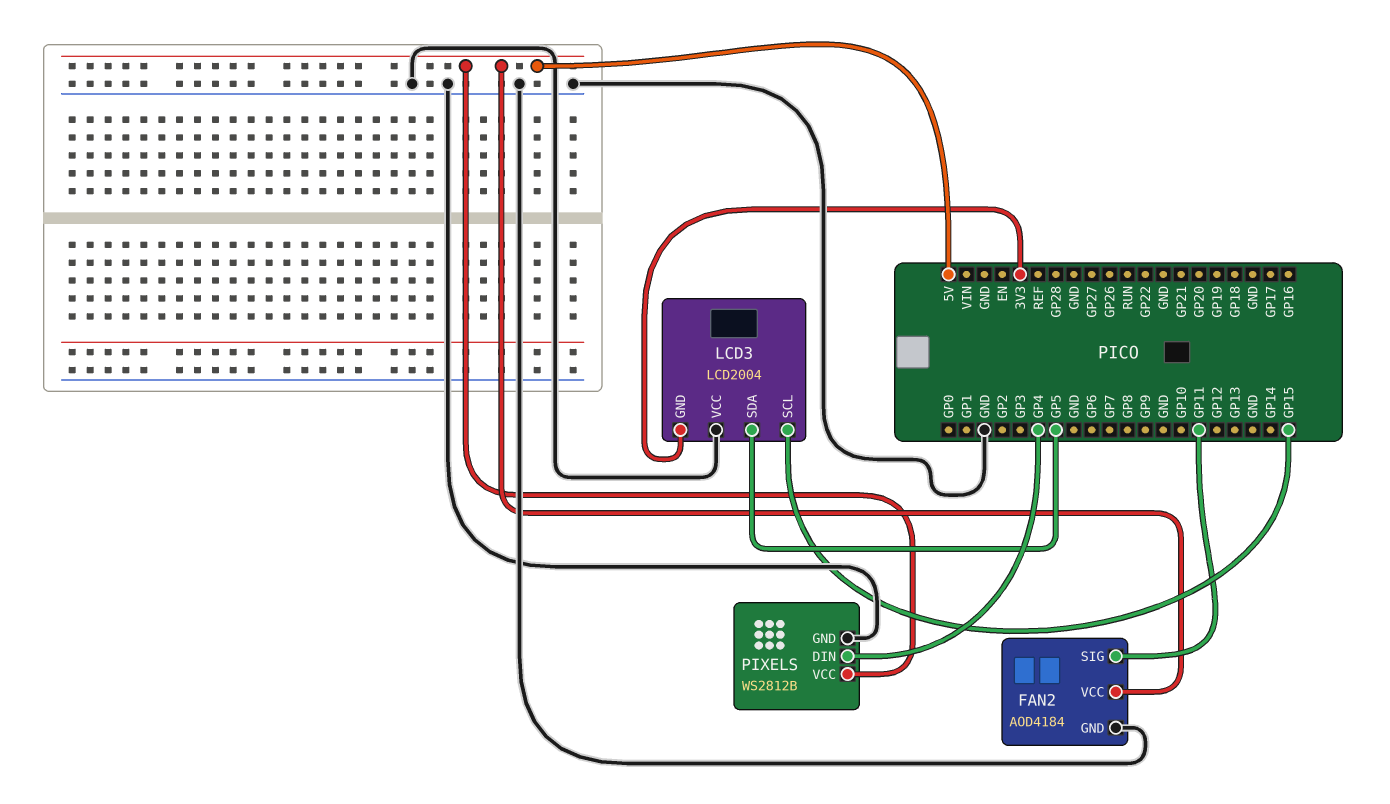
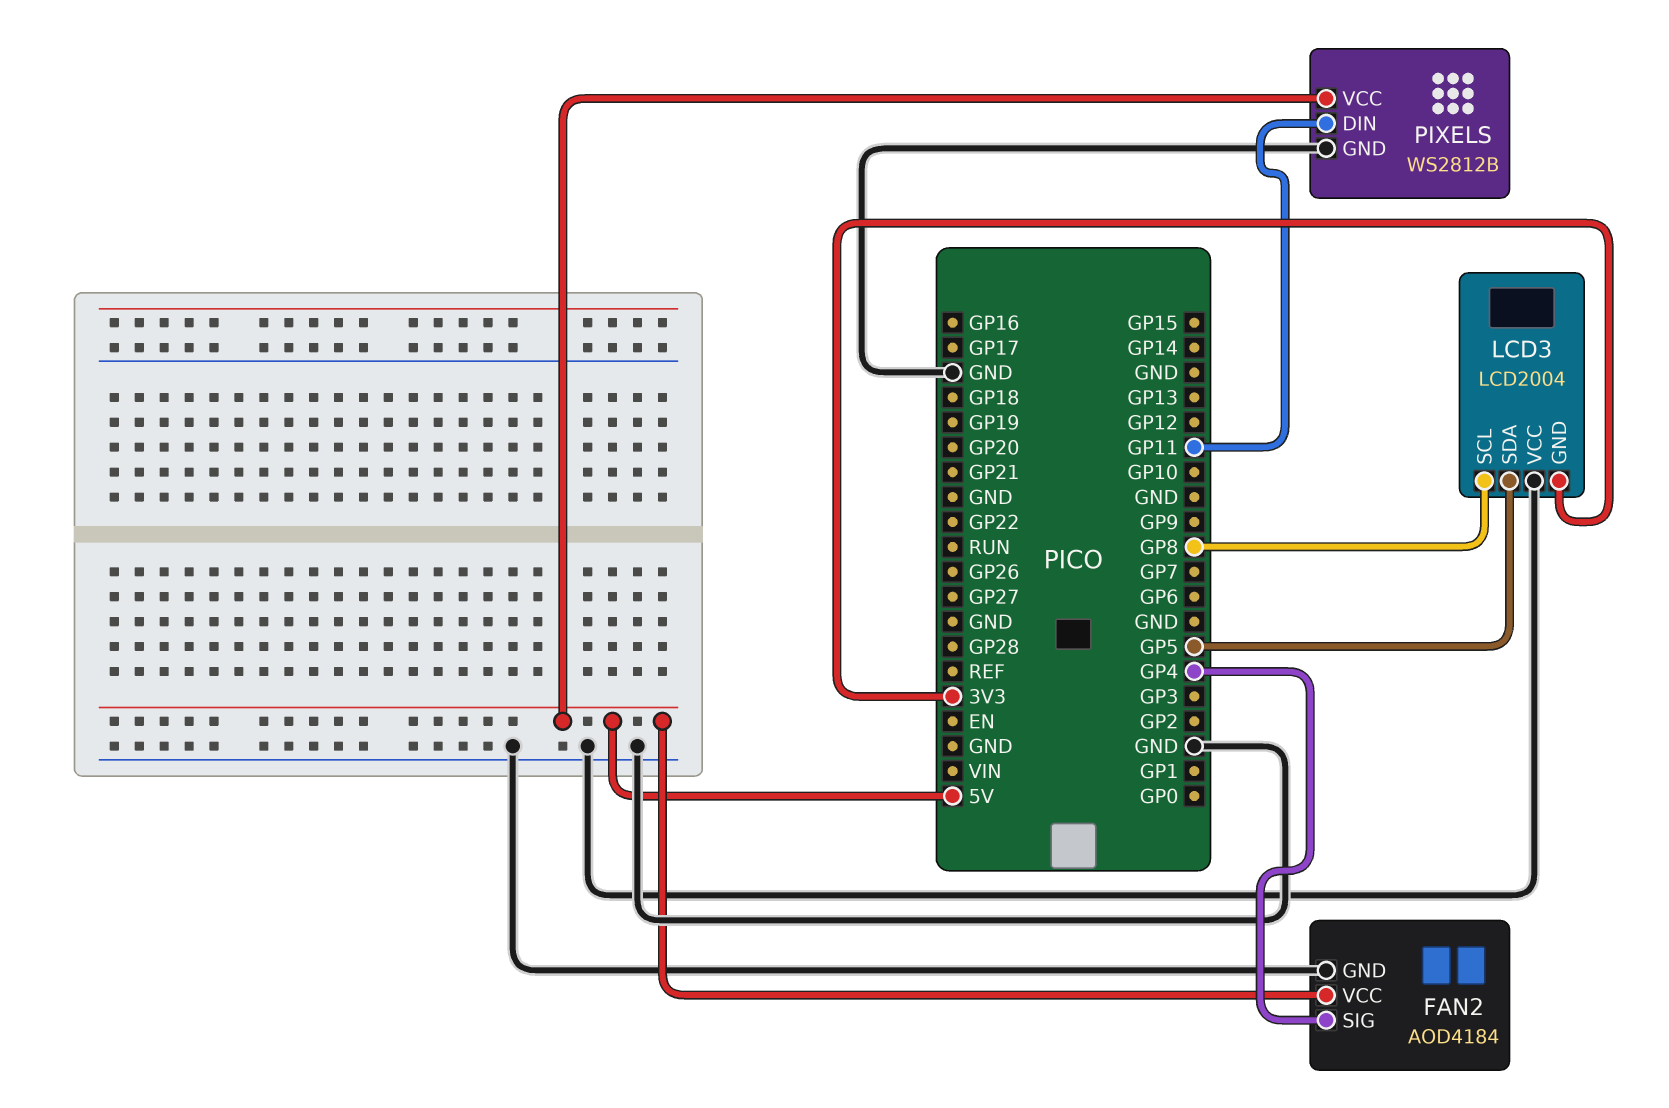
FAN2 pin SIG: GP11 -> GP4
LCD3 pin SCL: GP15 -> GP8
PIXELS pin DIN: GP4 -> GP11

